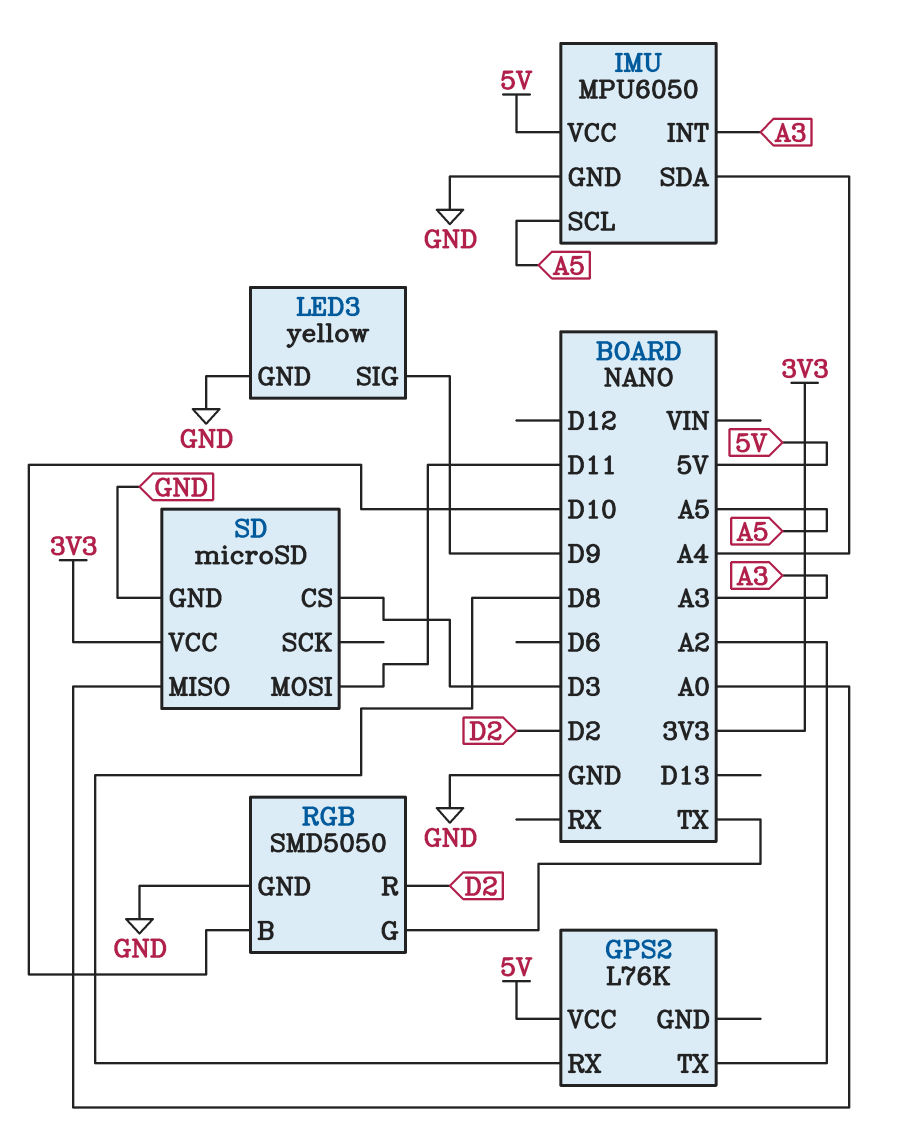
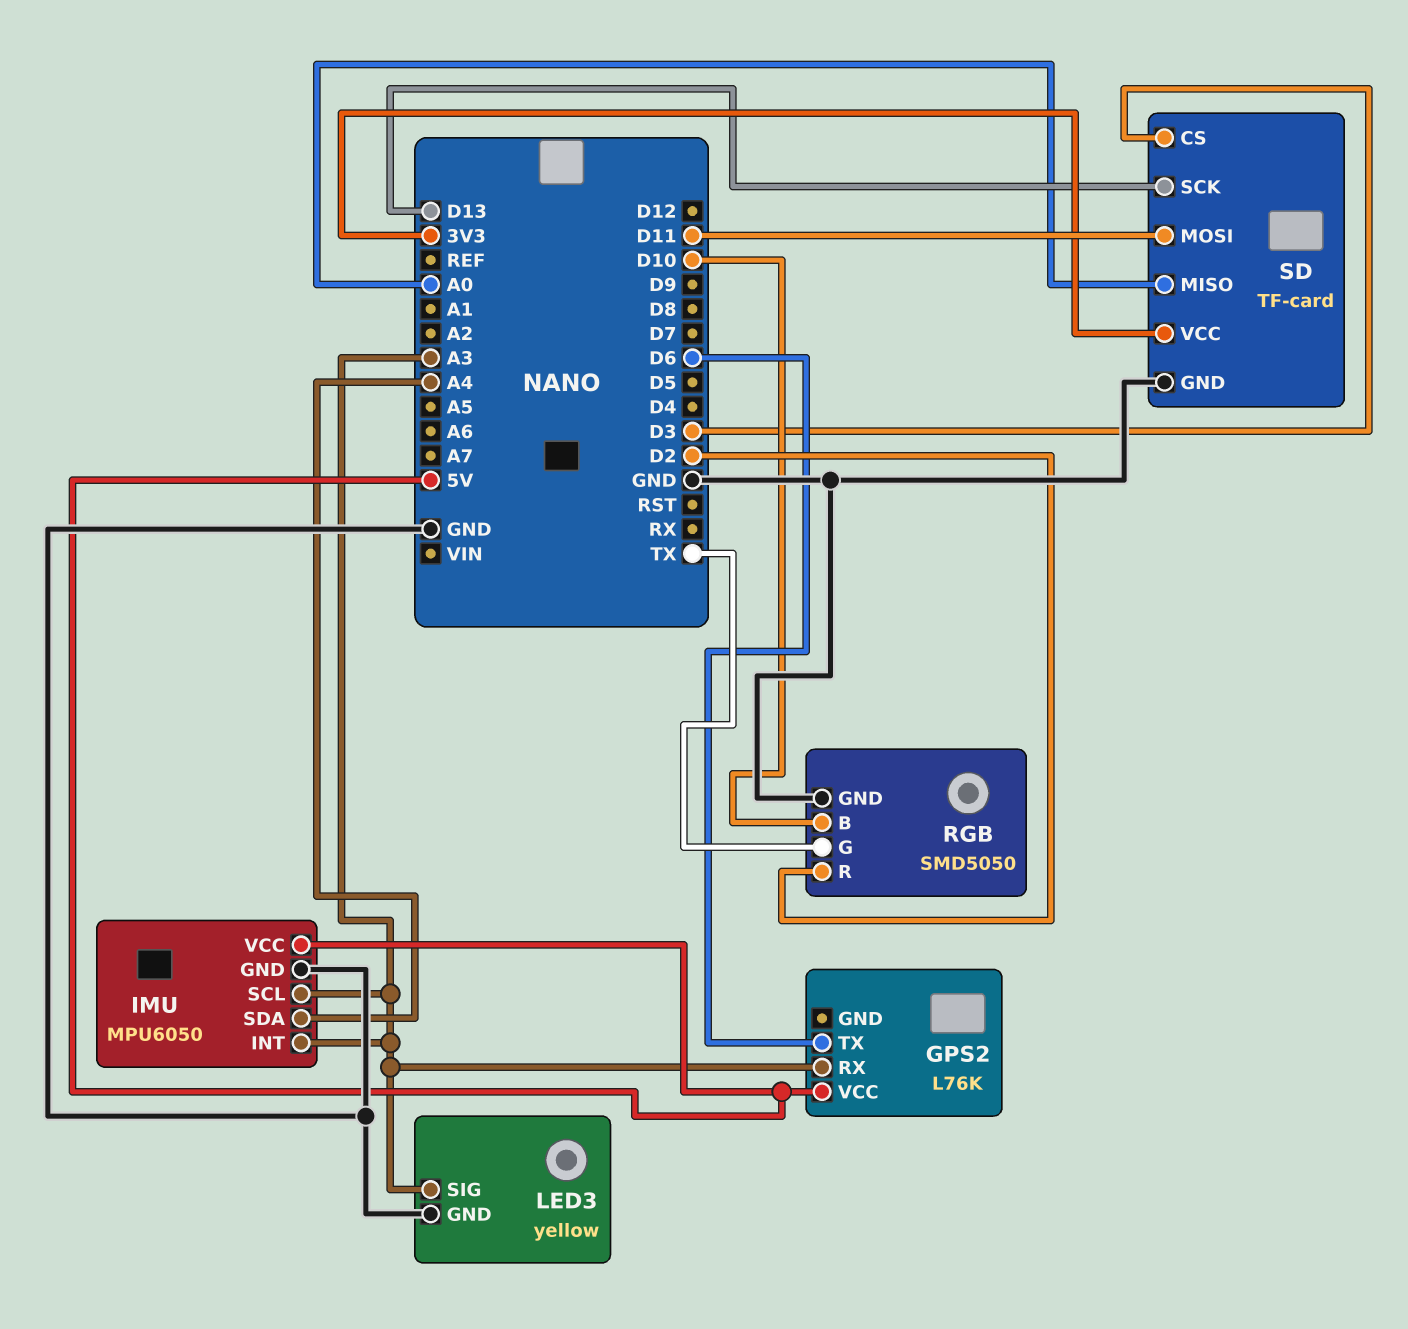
GPS2 pin RX: D8 -> A3
GPS2 pin TX: A2 -> D6
IMU pin SCL: A5 -> A3
LED3 pin SIG: D9 -> A3
SD: microSD -> TF-card
SD pin SCK: none -> D13

